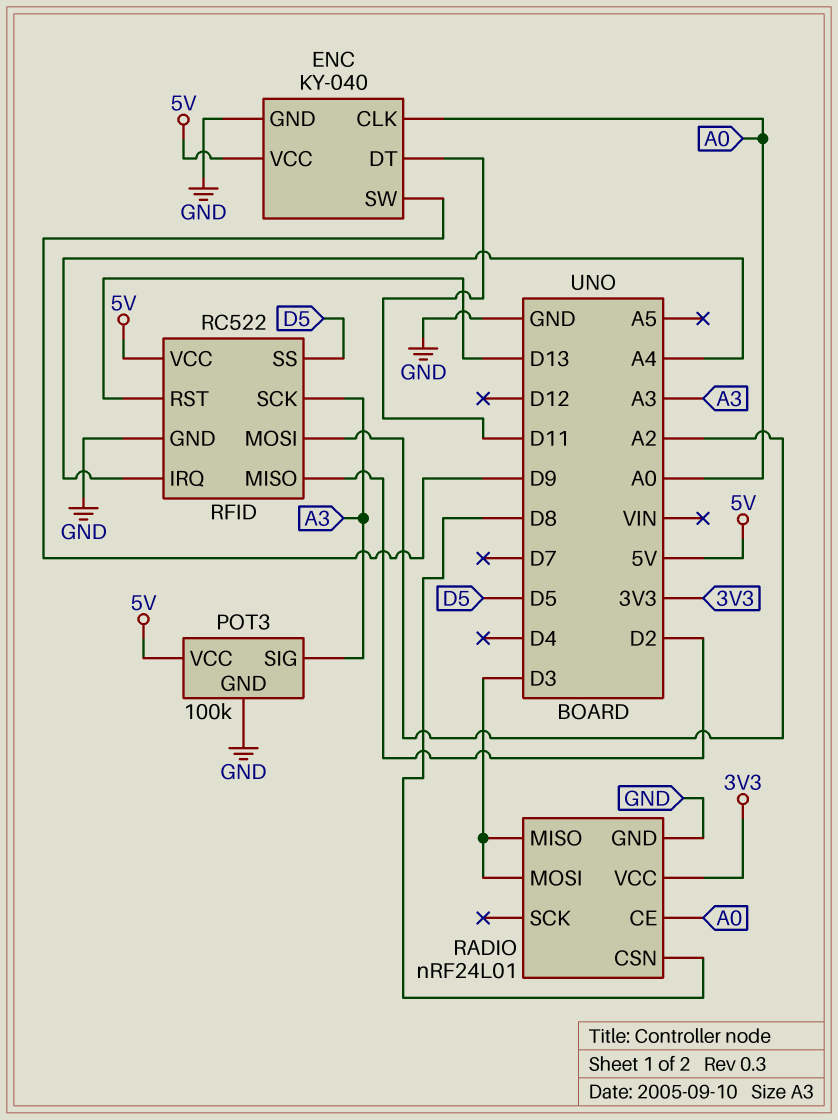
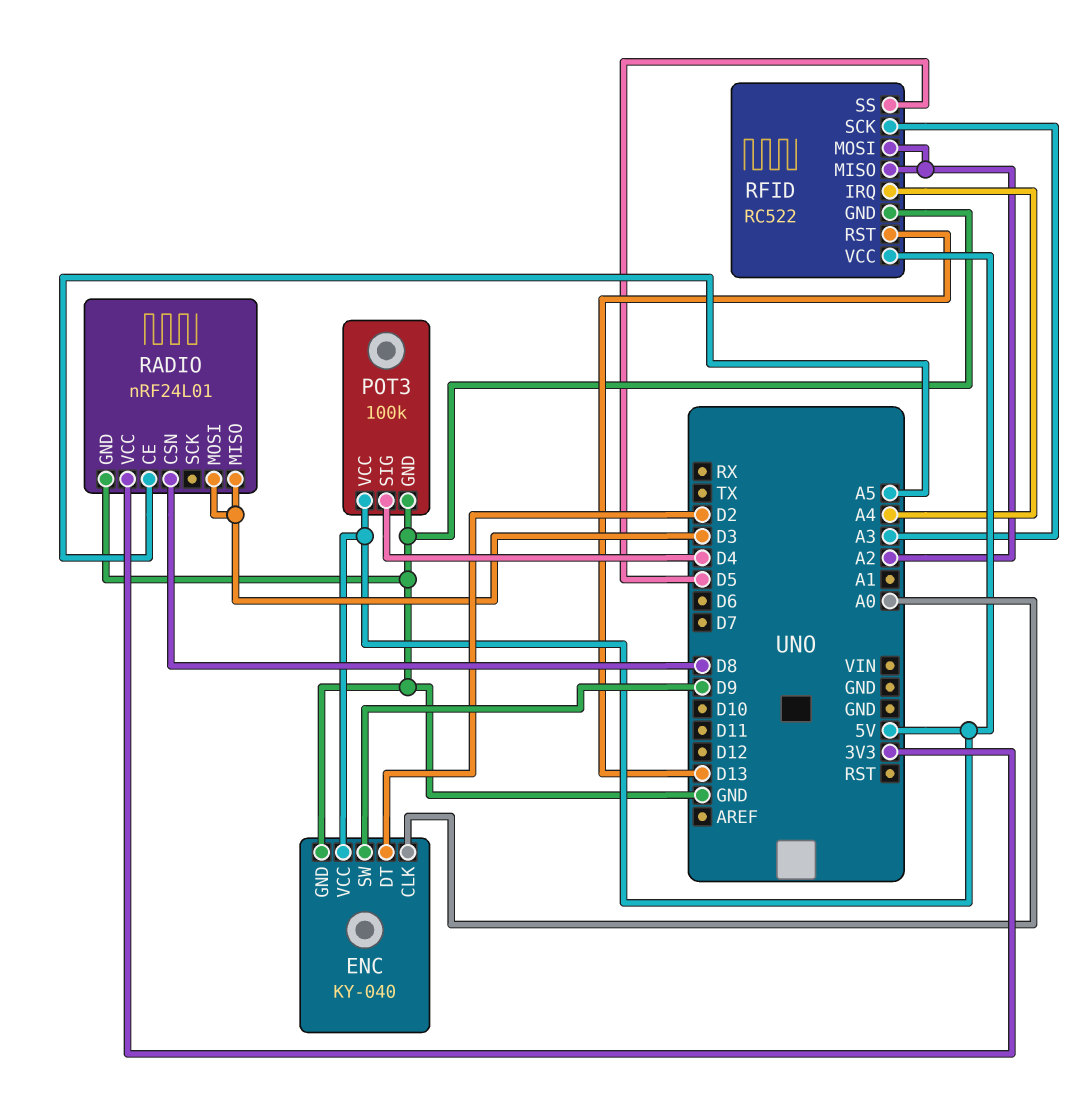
ENC pin DT: D11 -> D2
POT3 pin SIG: A3 -> D4
RADIO pin CE: A0 -> A5
RFID pin MISO: D2 -> A2

